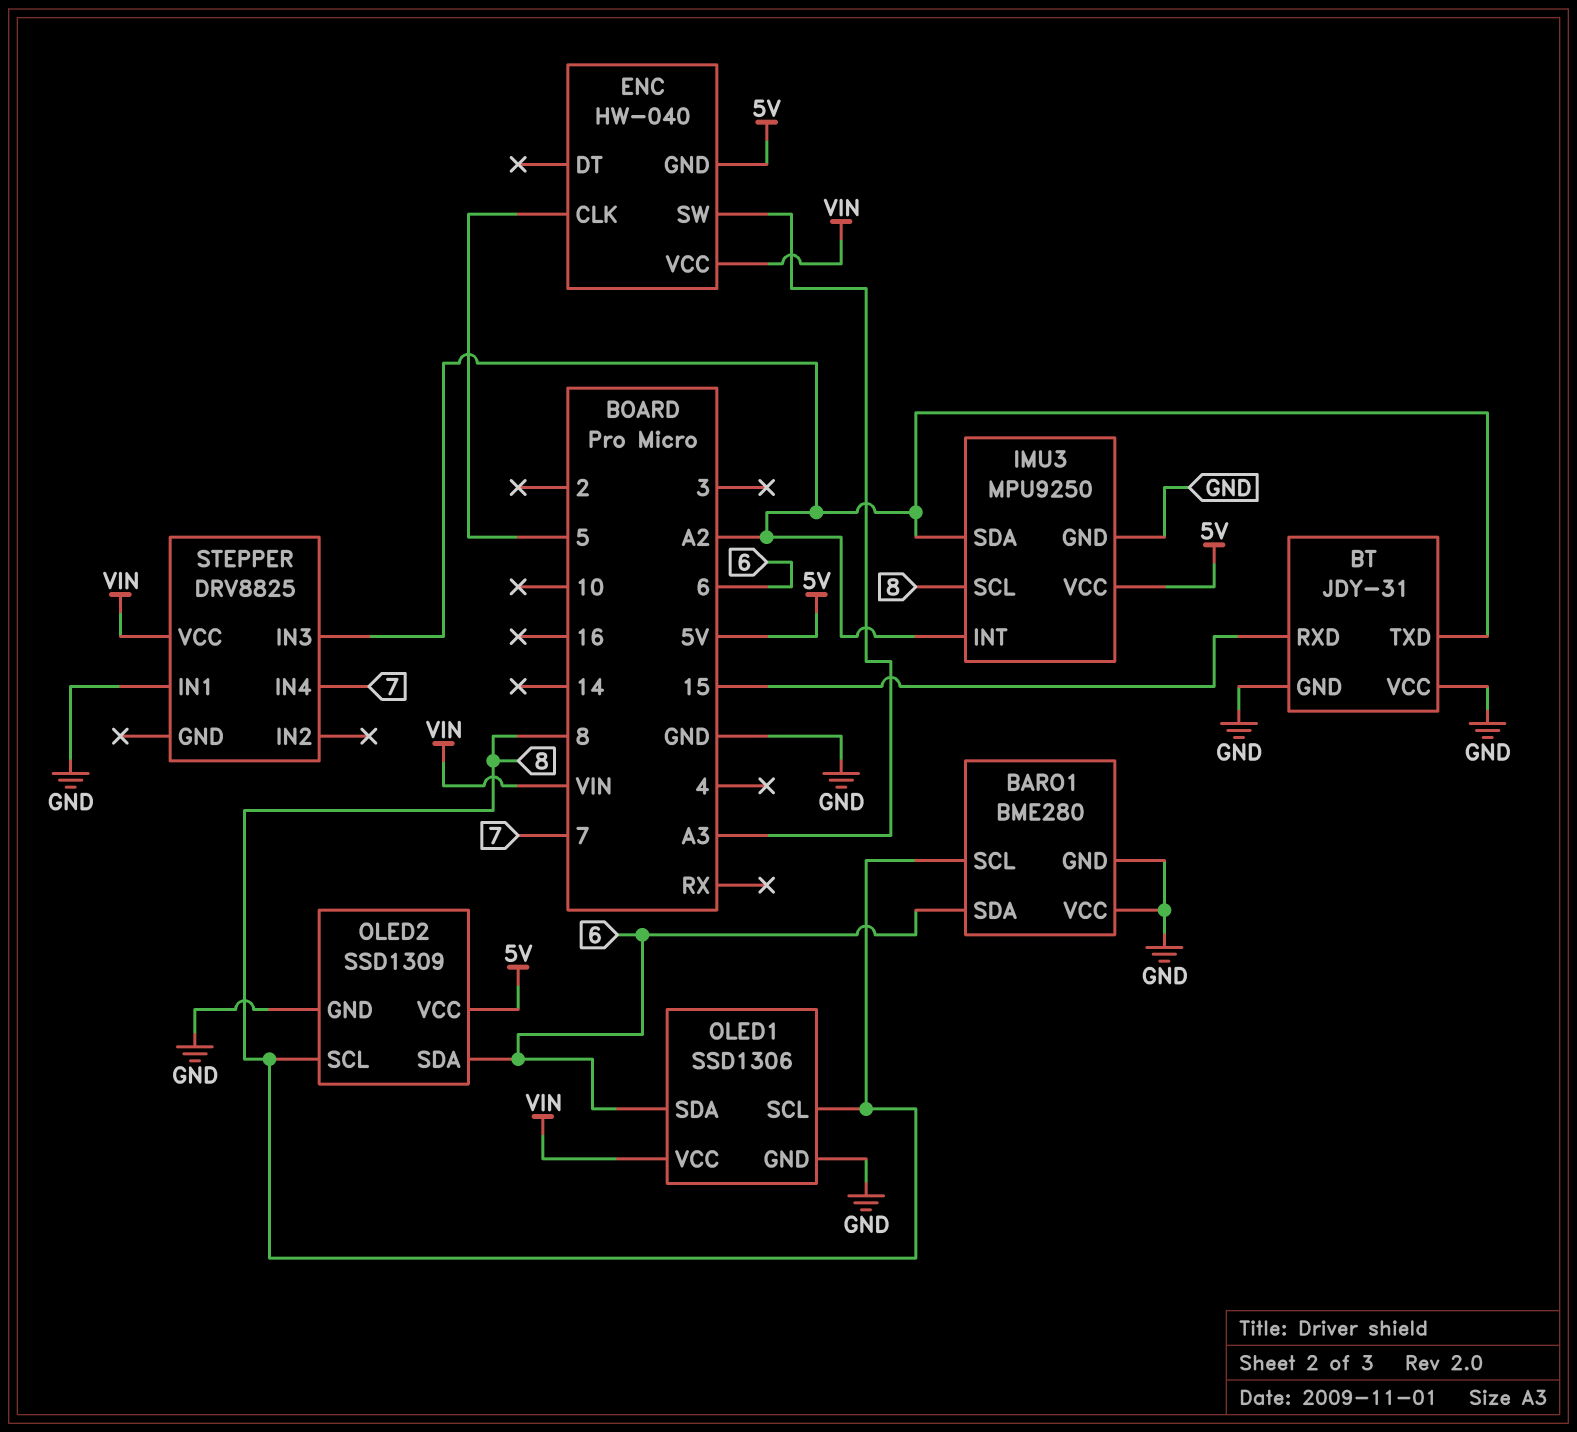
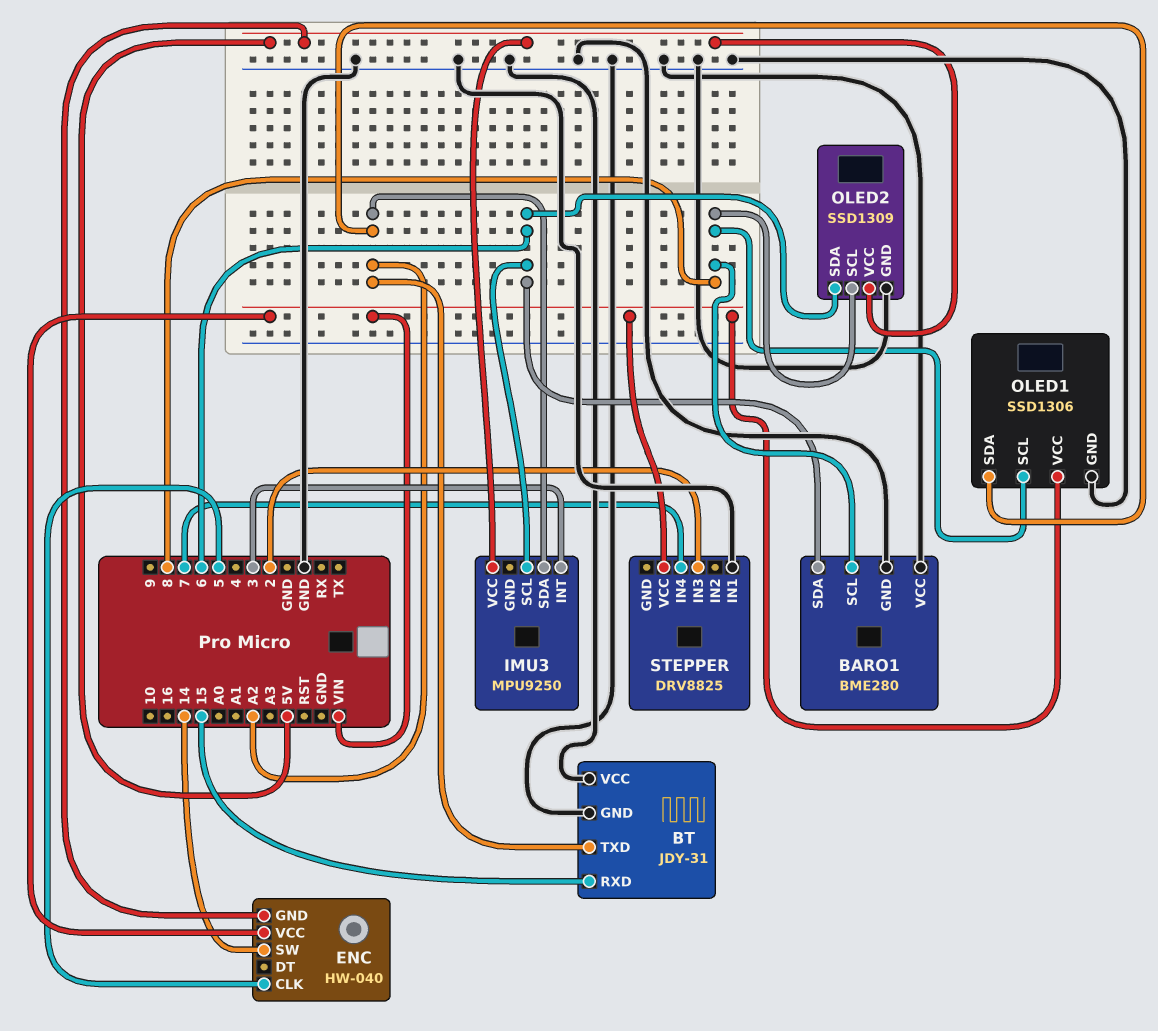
ENC pin SW: A3 -> 14
IMU3 pin GND: GND -> none
IMU3 pin INT: A2 -> 3
IMU3 pin SCL: 8 -> 6
OLED1 pin SDA: 6 -> A2
STEPPER pin IN3: A2 -> 2

